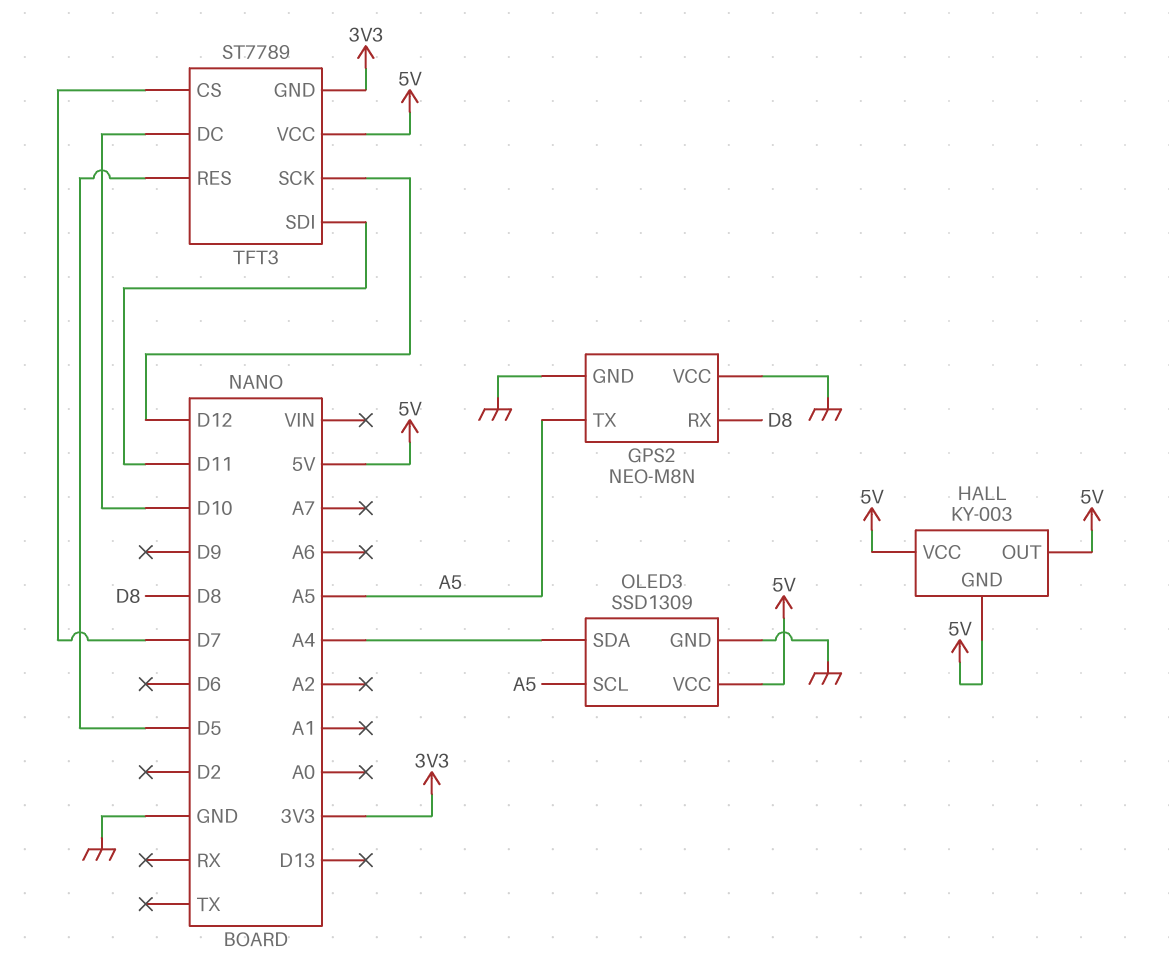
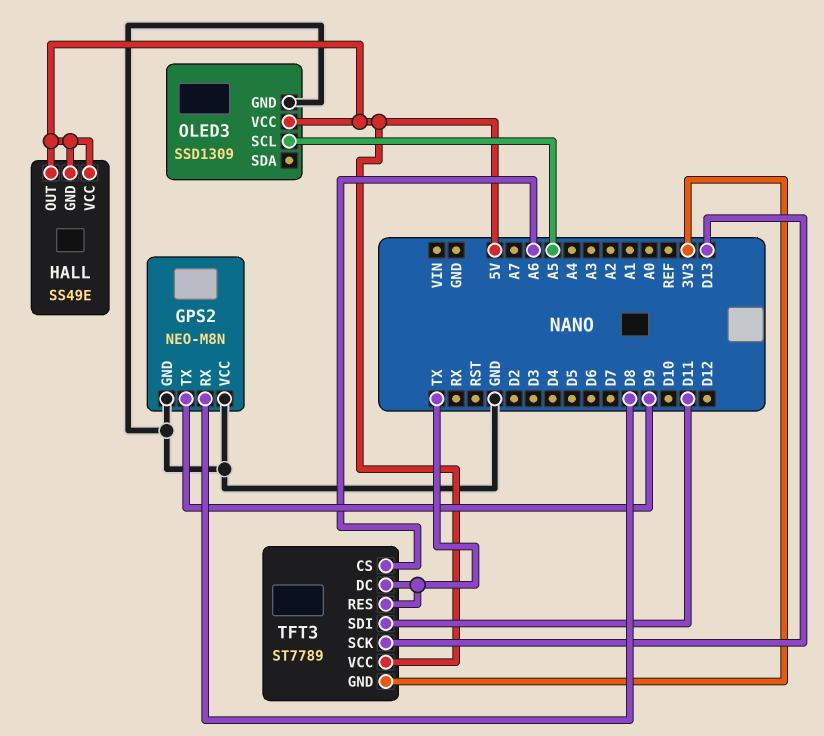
GPS2 pin TX: A5 -> D9
HALL: KY-003 -> SS49E
OLED3 pin SDA: A4 -> none
TFT3 pin CS: D7 -> A6
TFT3 pin DC: D10 -> TX
TFT3 pin RES: D5 -> TX
TFT3 pin SCK: D12 -> D13

